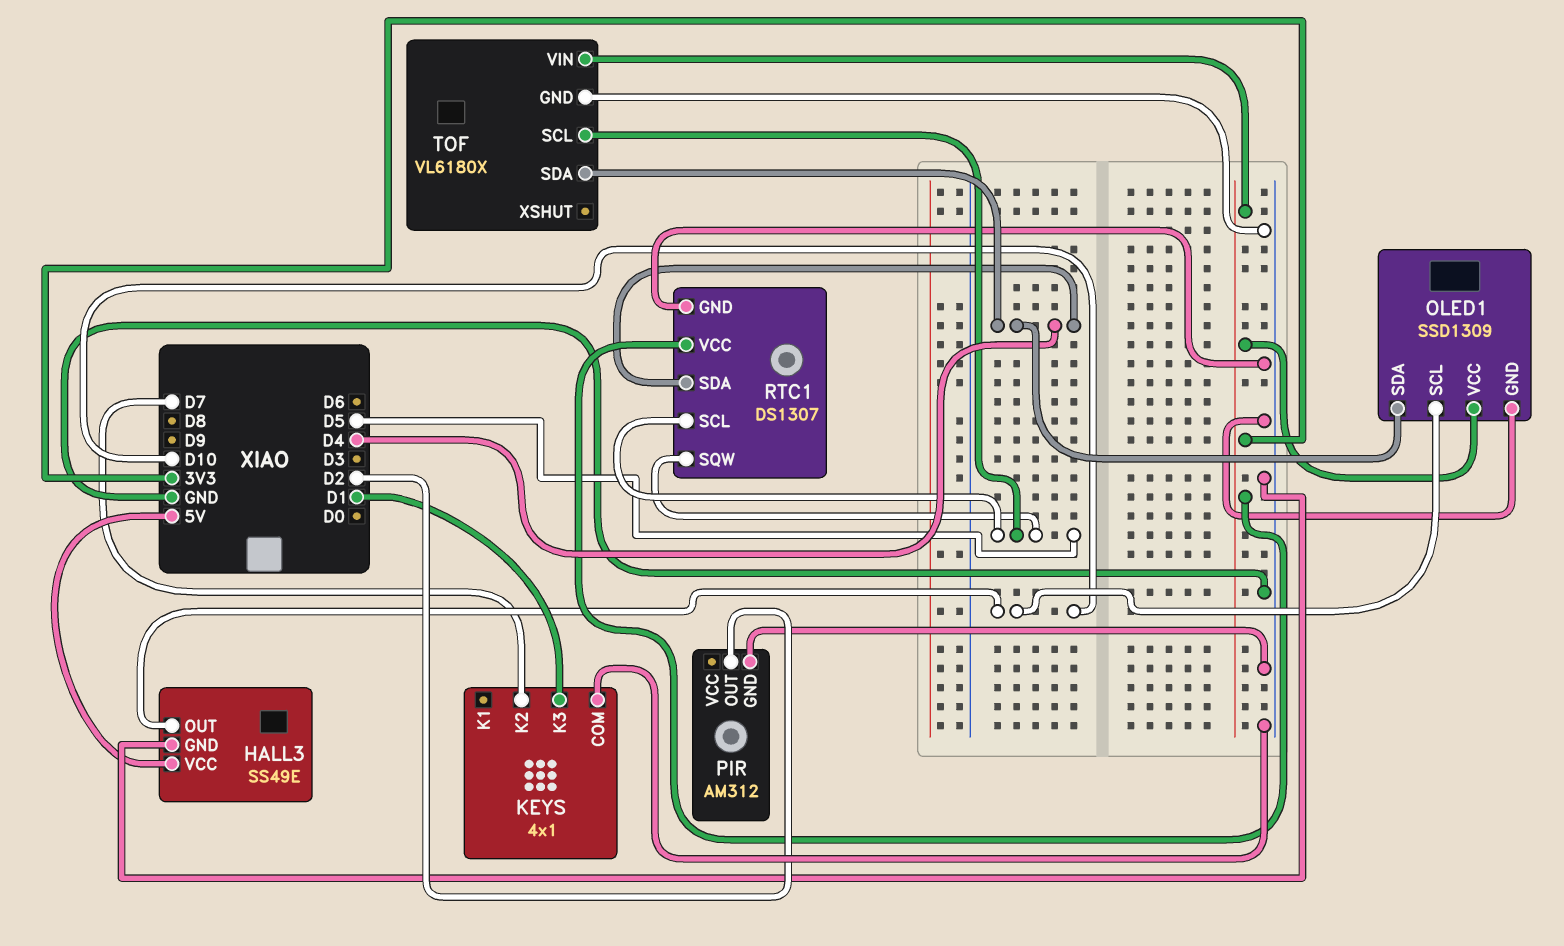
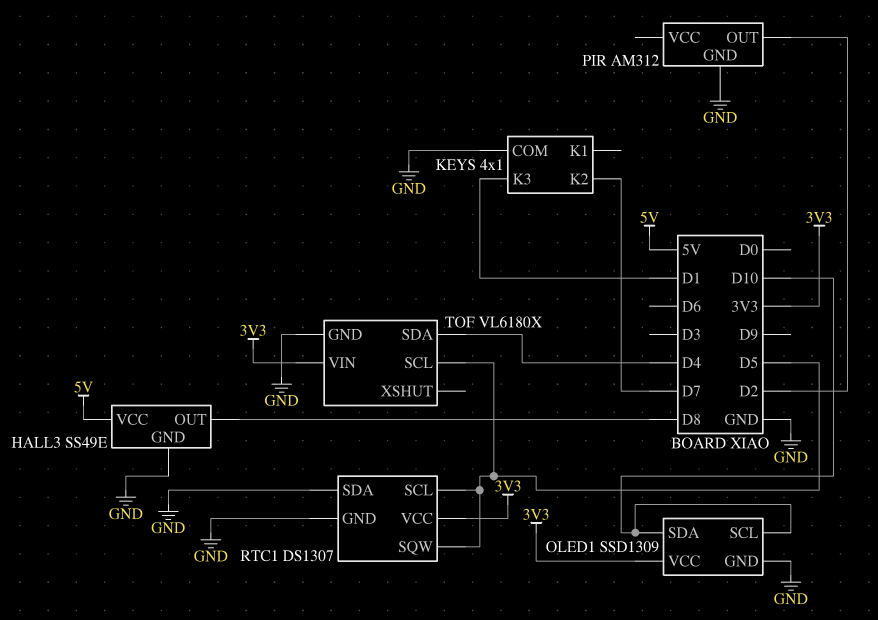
HALL3 pin OUT: D10 -> D8
OLED1 pin SDA: D4 -> D10
RTC1 pin SDA: D4 -> GND

